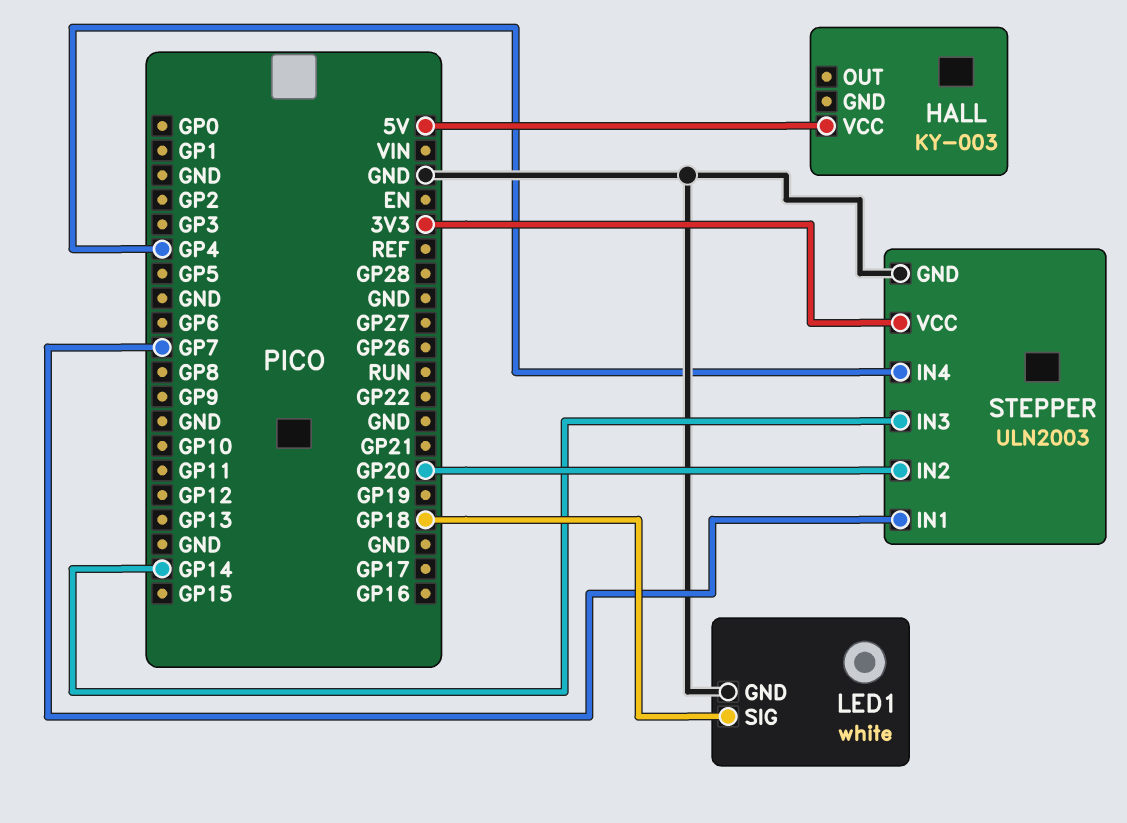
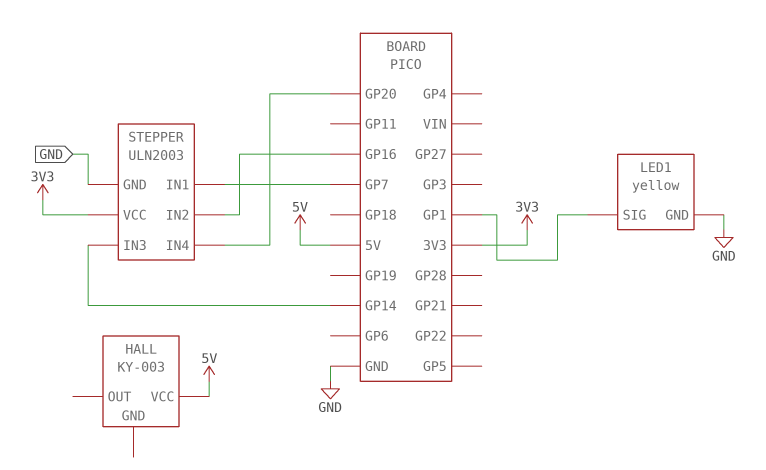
LED1: white -> yellow
LED1 pin SIG: GP18 -> GP1
STEPPER pin IN2: GP20 -> GP16
STEPPER pin IN4: GP4 -> GP20

